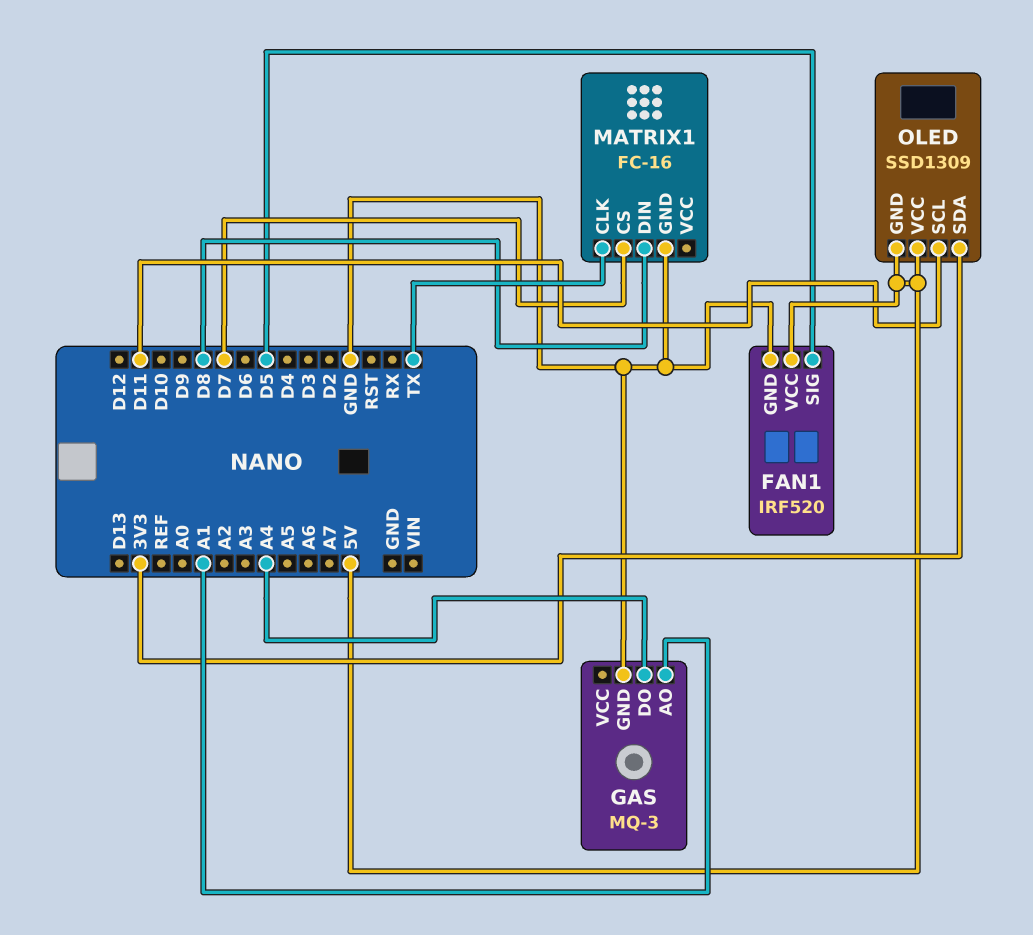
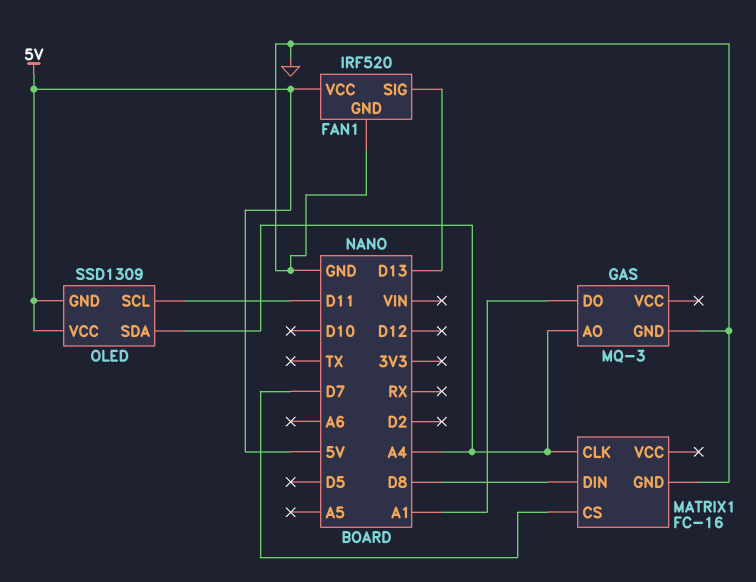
FAN1 pin SIG: D5 -> D13
GAS pin AO: A1 -> A4
GAS pin DO: A4 -> A1
MATRIX1 pin CLK: TX -> A4
OLED pin SDA: 3V3 -> A4

